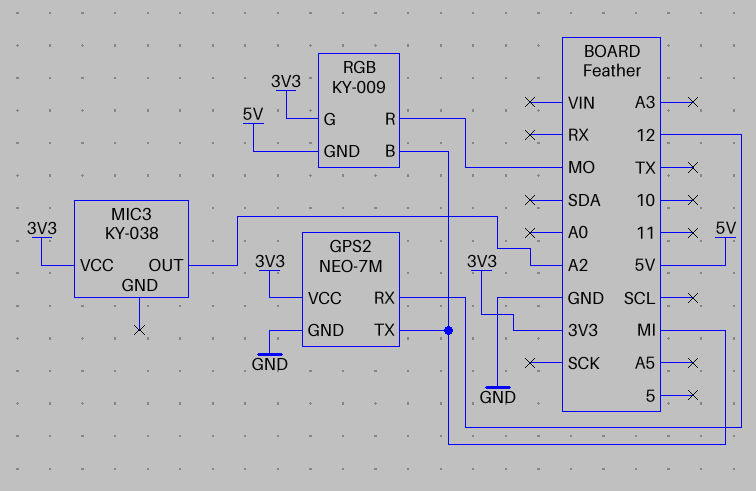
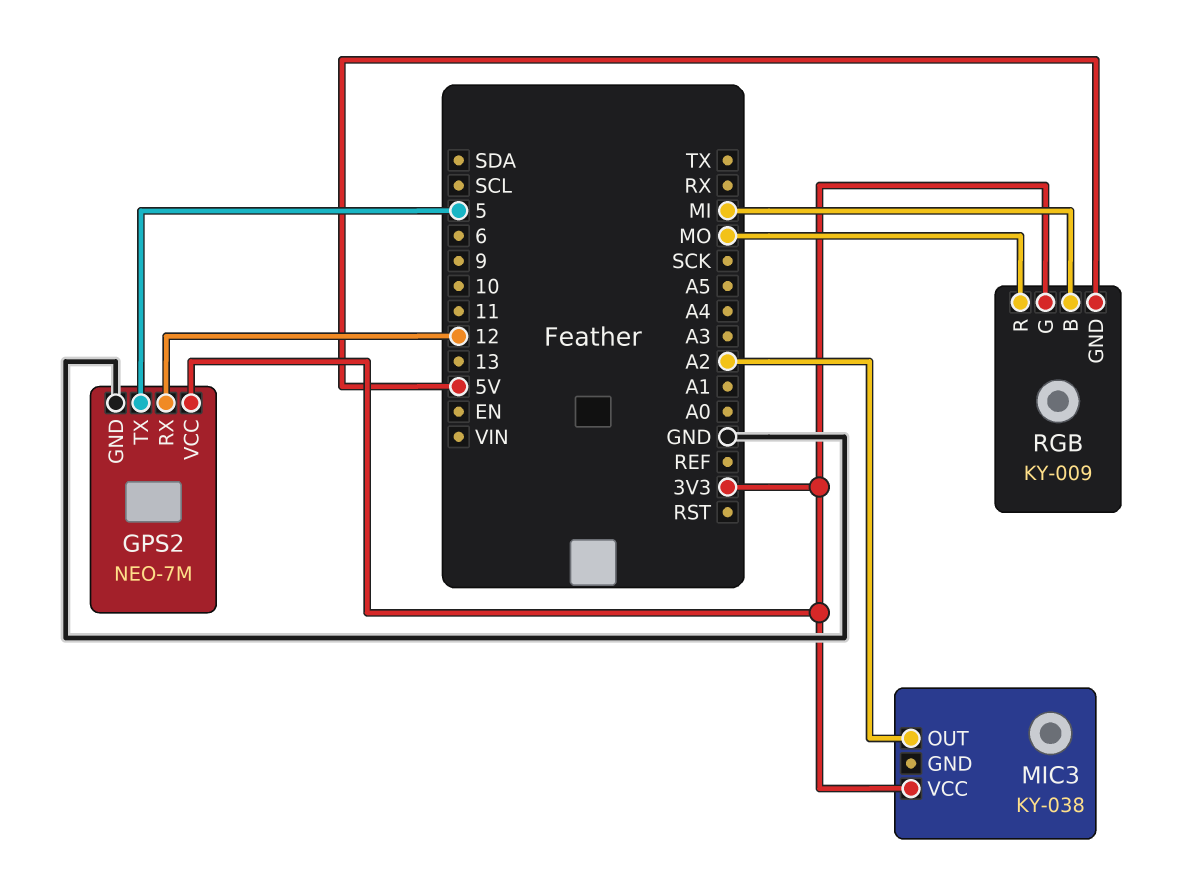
GPS2 pin TX: MI -> 5

